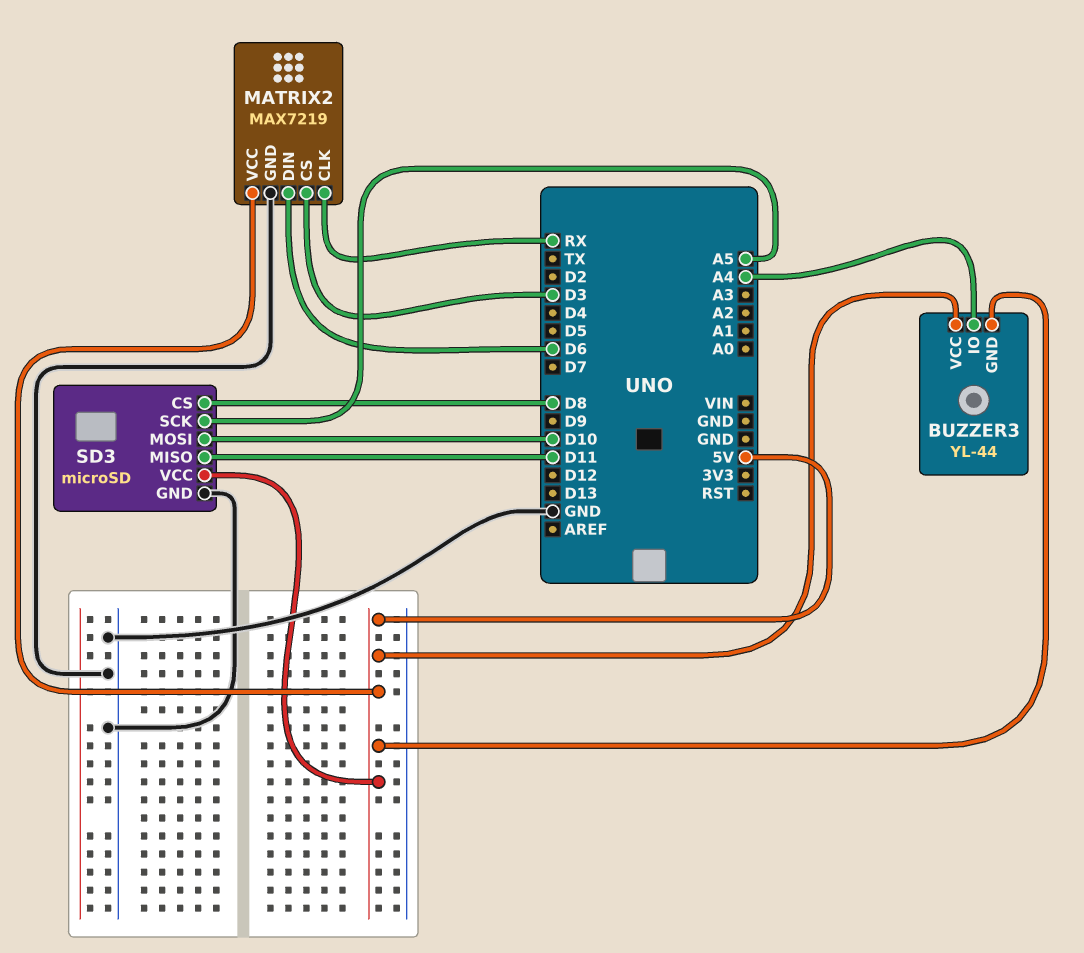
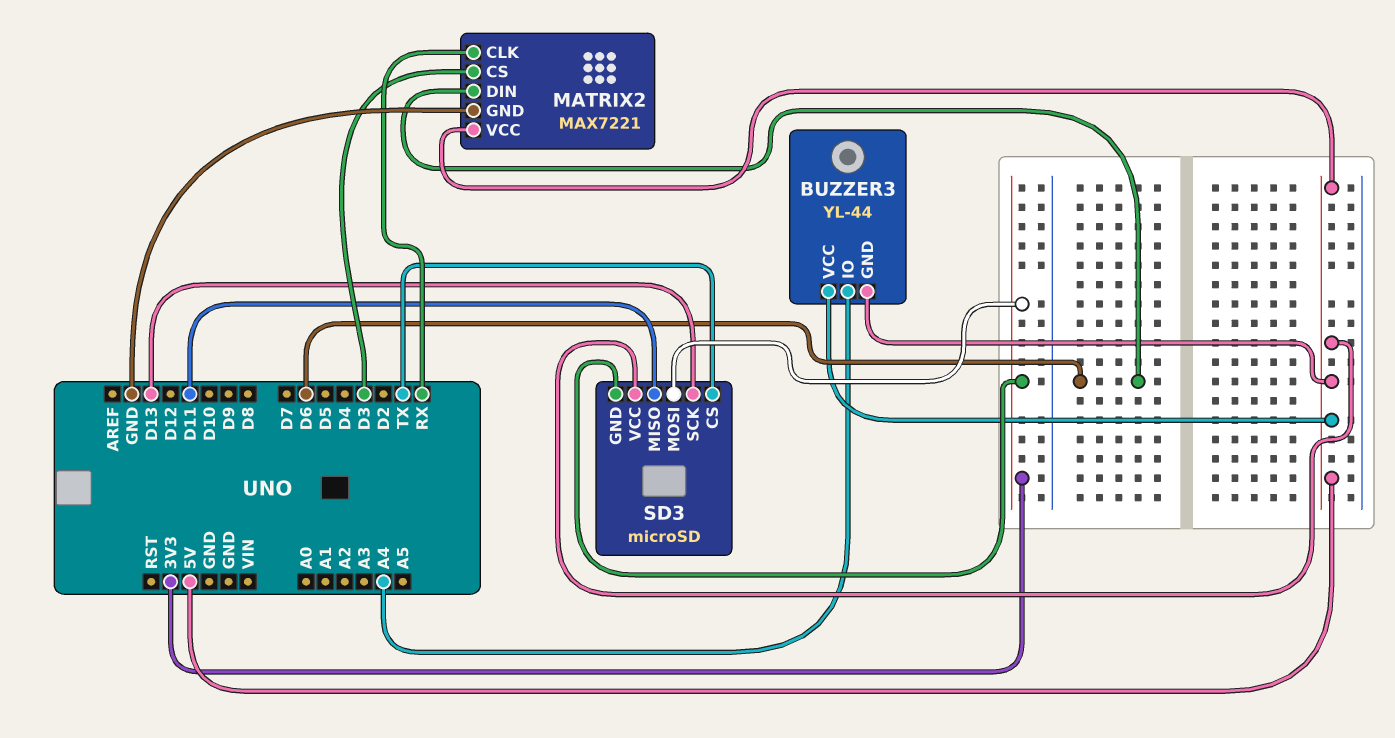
MATRIX2: MAX7219 -> MAX7221
SD3 pin CS: D8 -> TX
SD3 pin GND: GND -> 3V3
SD3 pin MOSI: D10 -> 3V3
SD3 pin SCK: A5 -> D13

